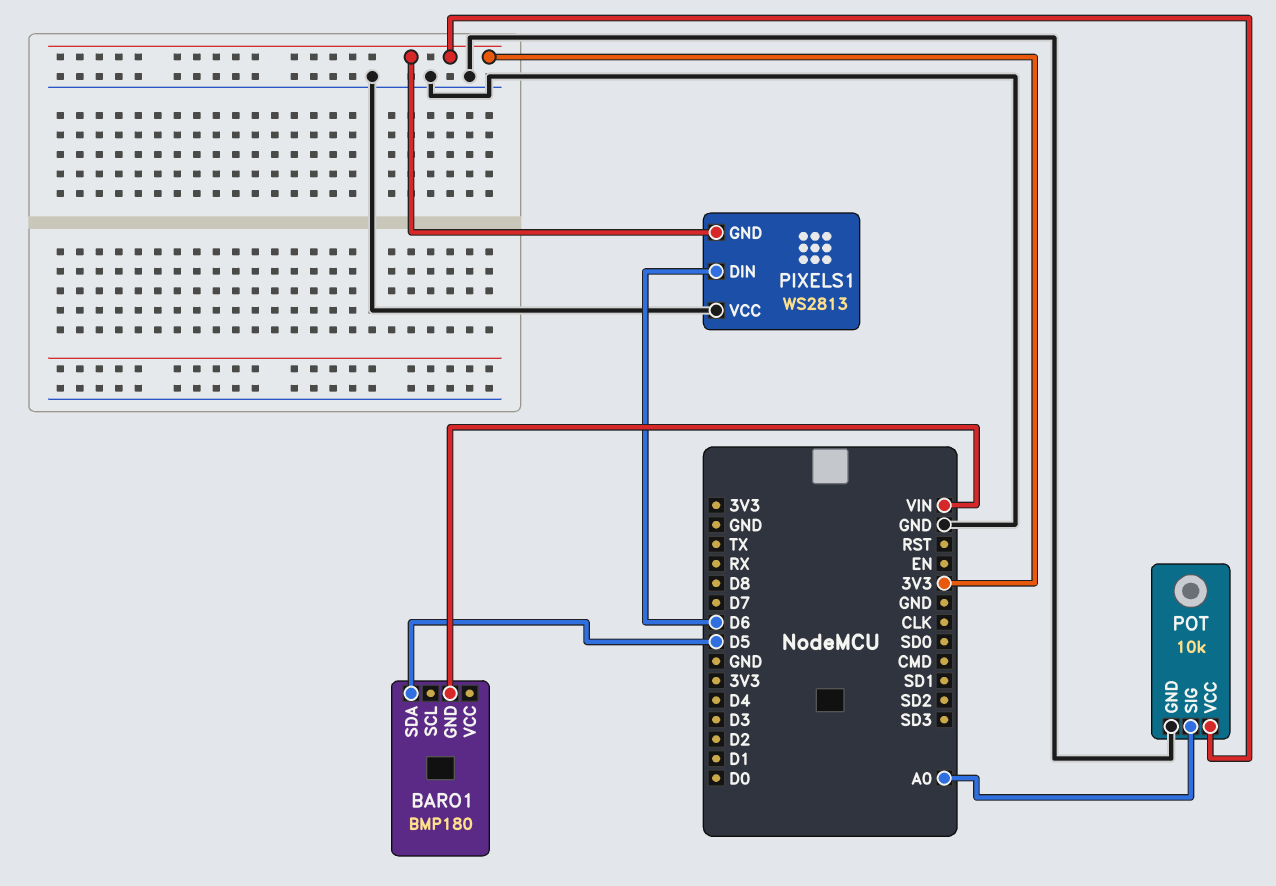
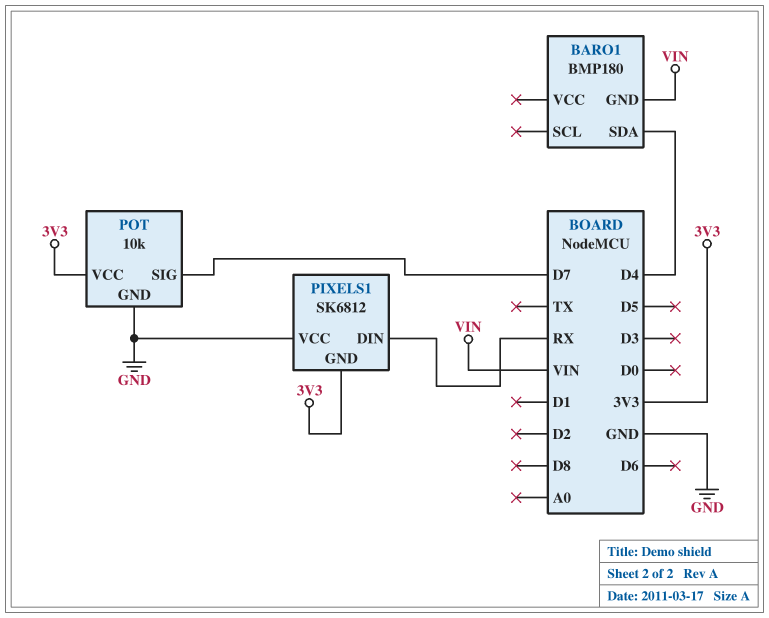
BARO1 pin SDA: D5 -> D4
PIXELS1: WS2813 -> SK6812
PIXELS1 pin DIN: D6 -> RX
POT pin SIG: A0 -> D7

